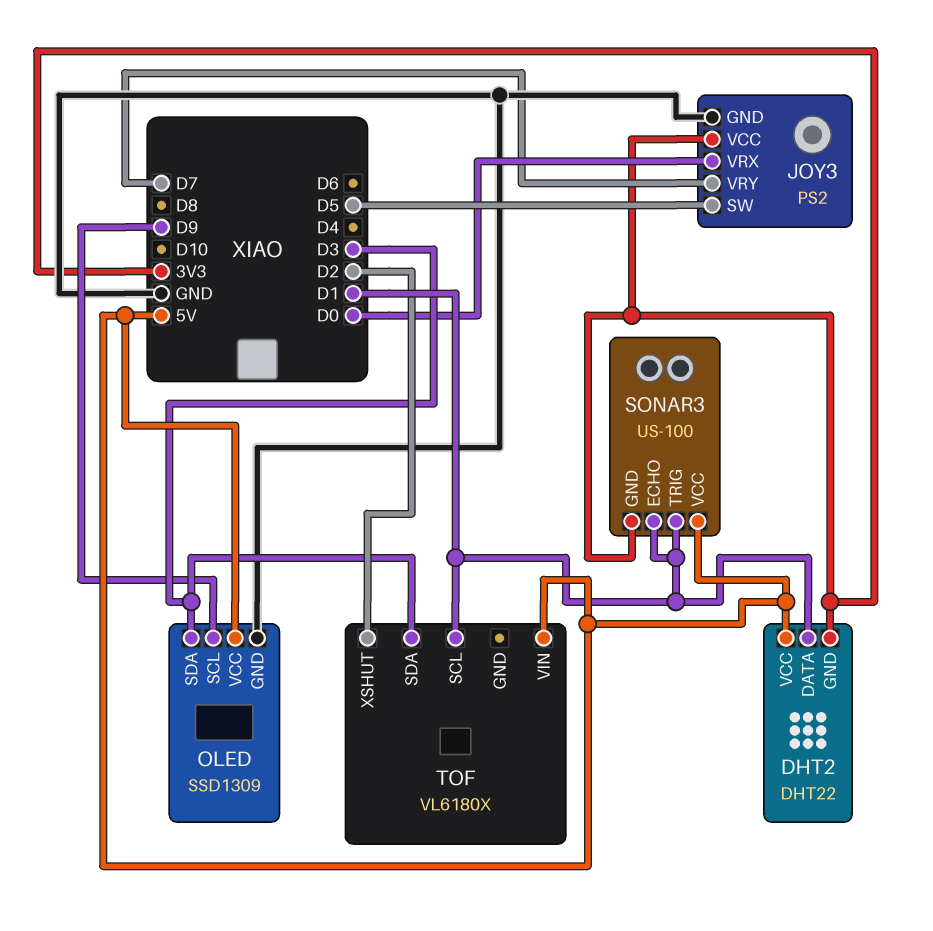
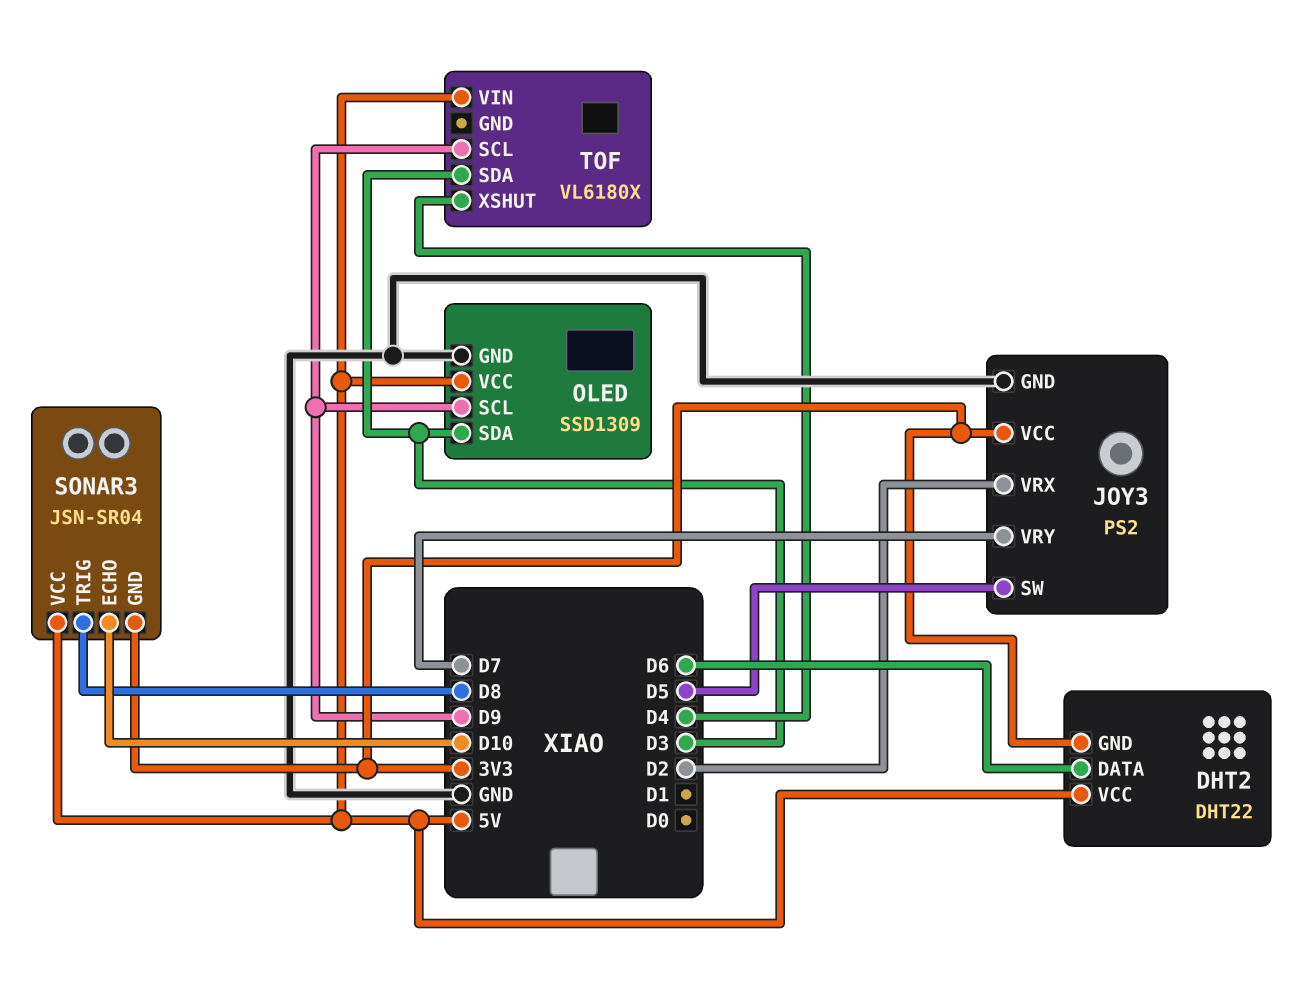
DHT2 pin DATA: D1 -> D6
JOY3 pin VRX: D0 -> D2
SONAR3: US-100 -> JSN-SR04
SONAR3 pin ECHO: D1 -> D10
SONAR3 pin TRIG: D1 -> D8
TOF pin SCL: D1 -> D9
TOF pin XSHUT: D2 -> D4

